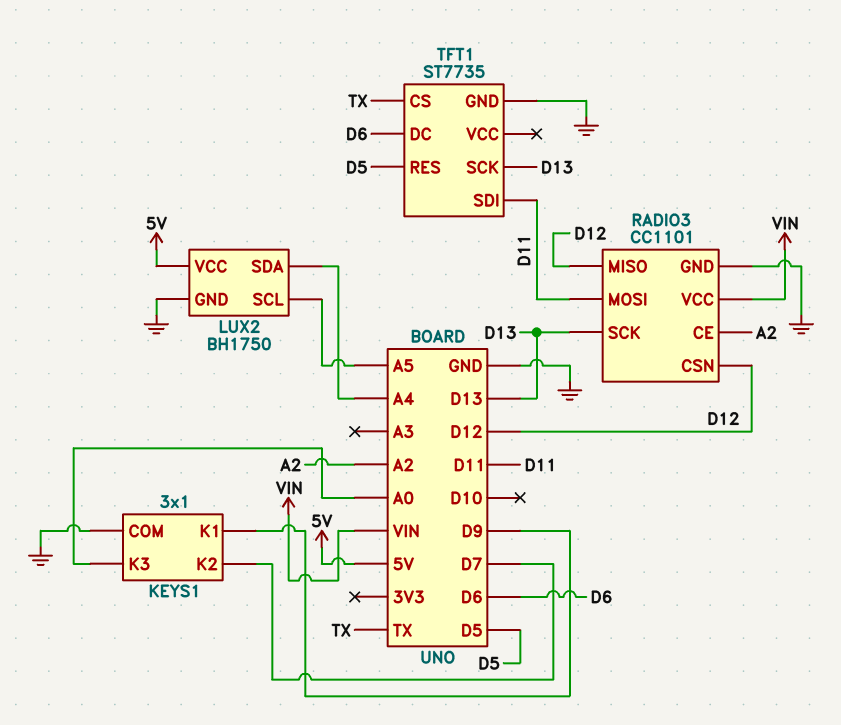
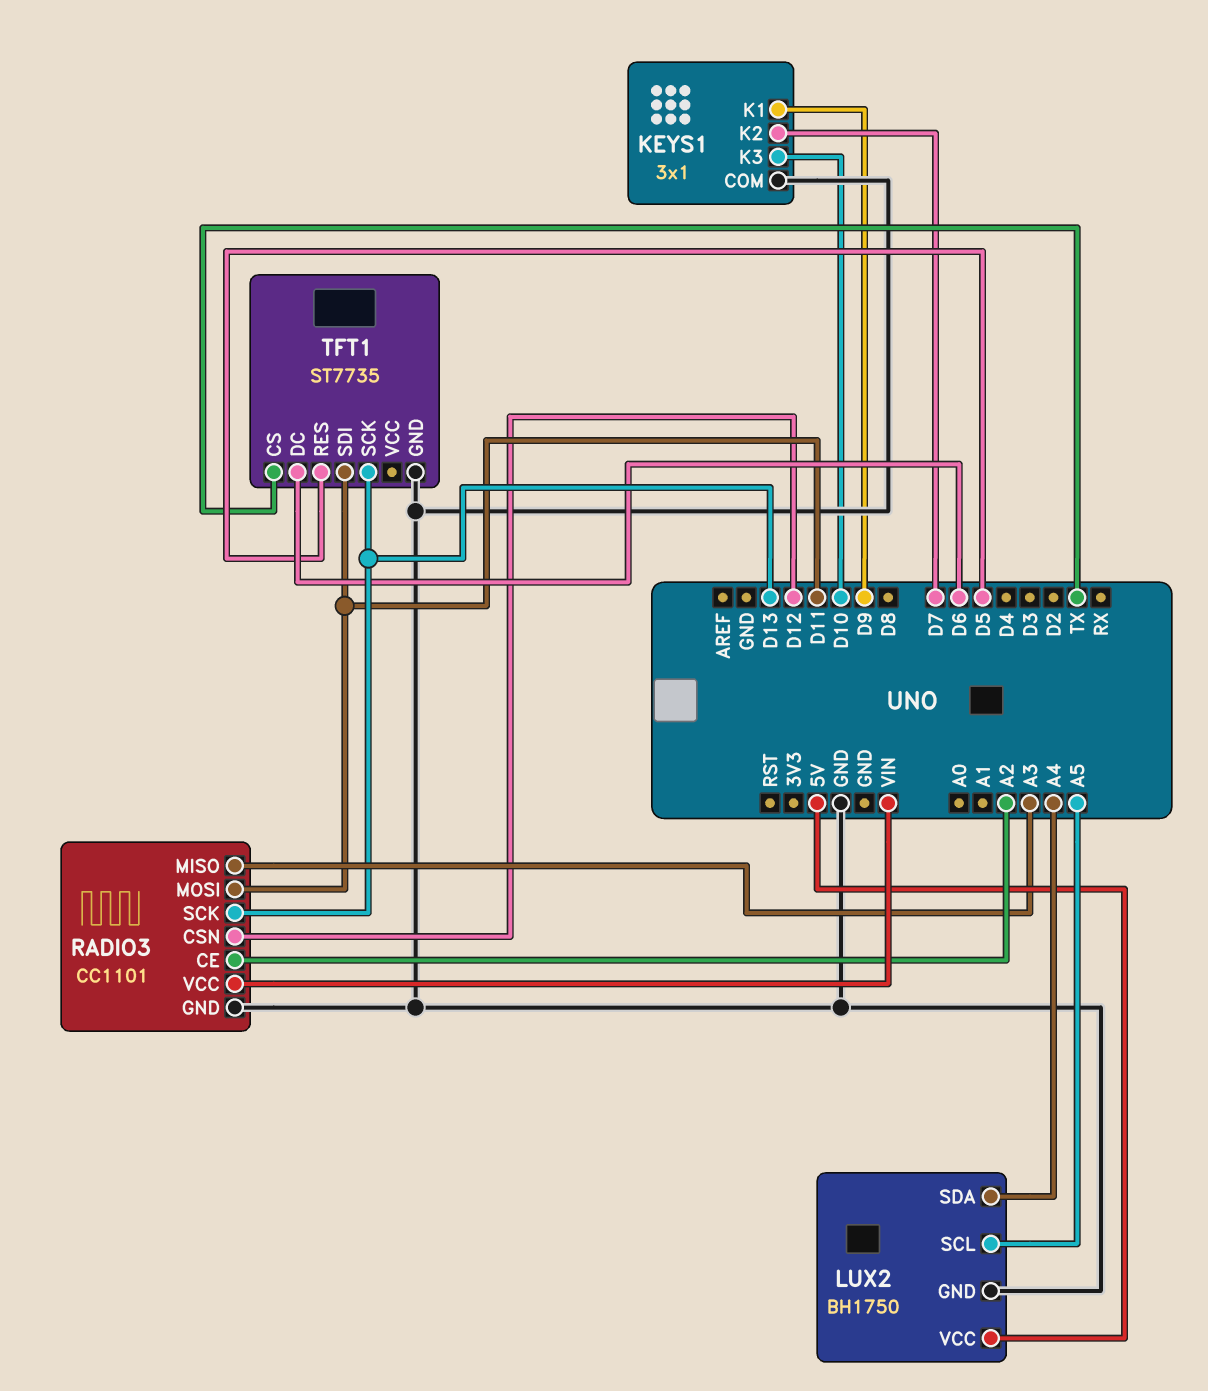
KEYS1 pin K3: A0 -> D10
RADIO3 pin MISO: D12 -> A3

